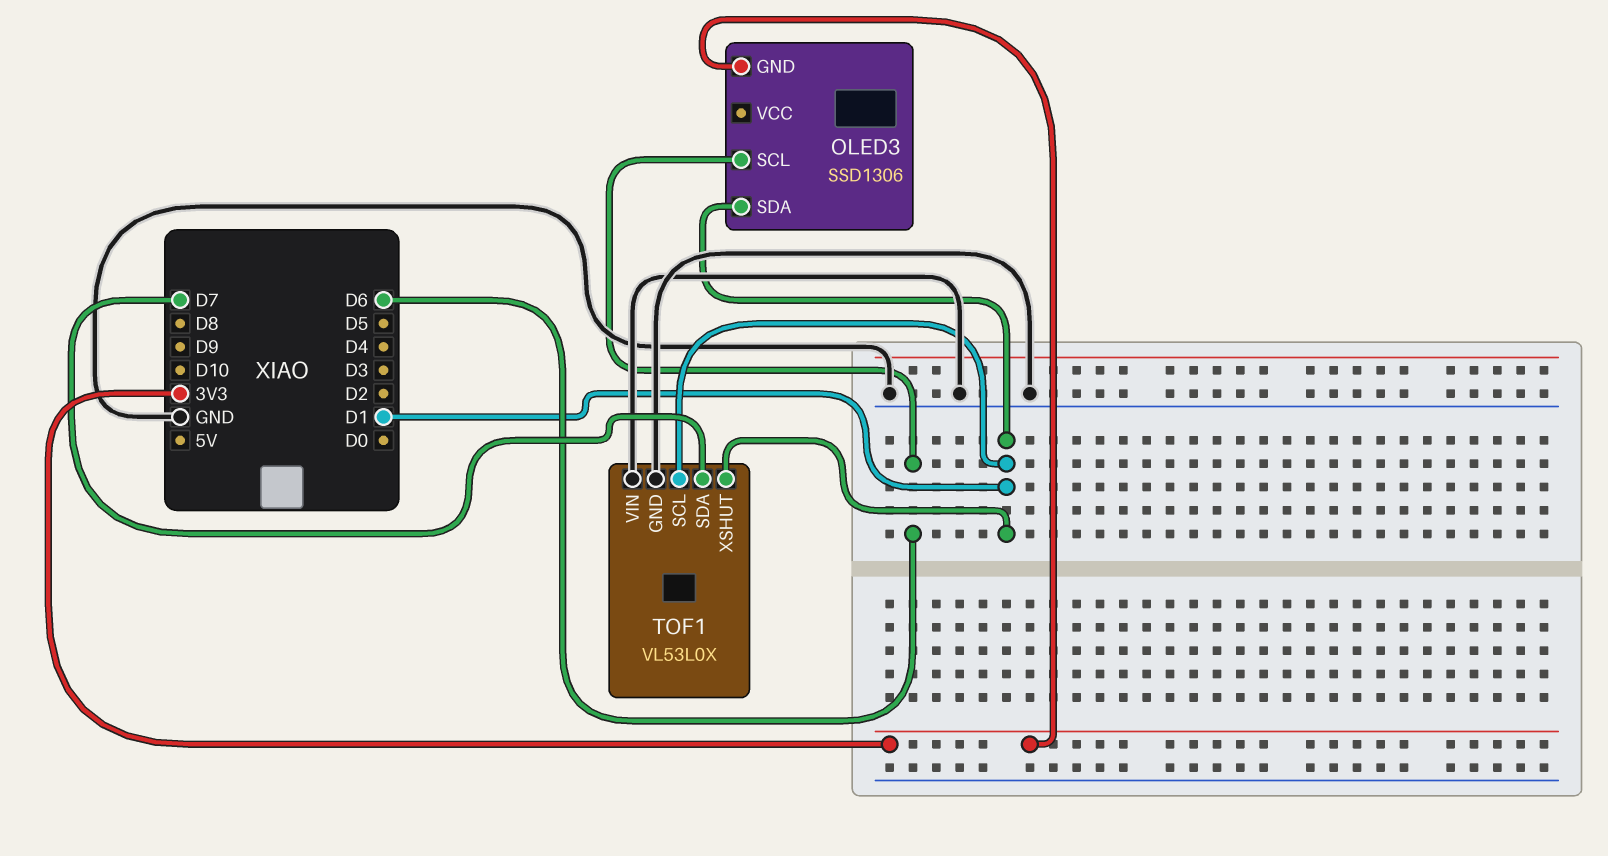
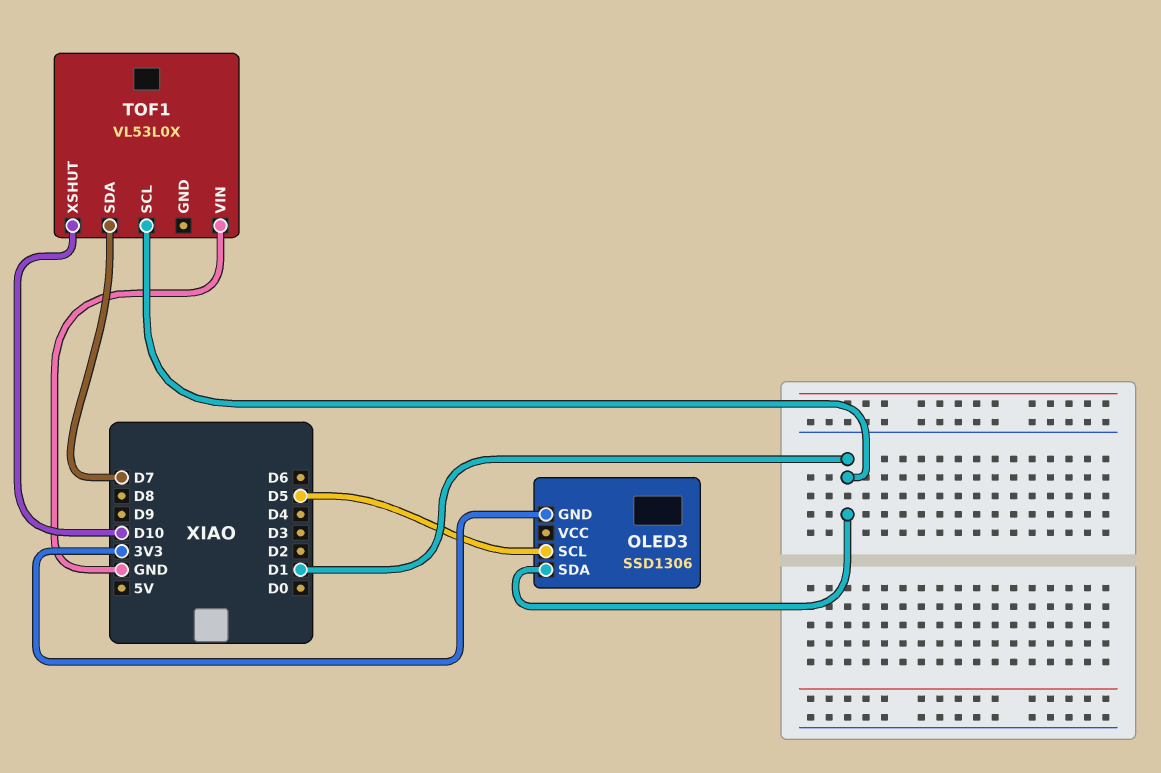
OLED3 pin SCL: D6 -> D5
TOF1 pin GND: GND -> none
TOF1 pin XSHUT: D1 -> D10

